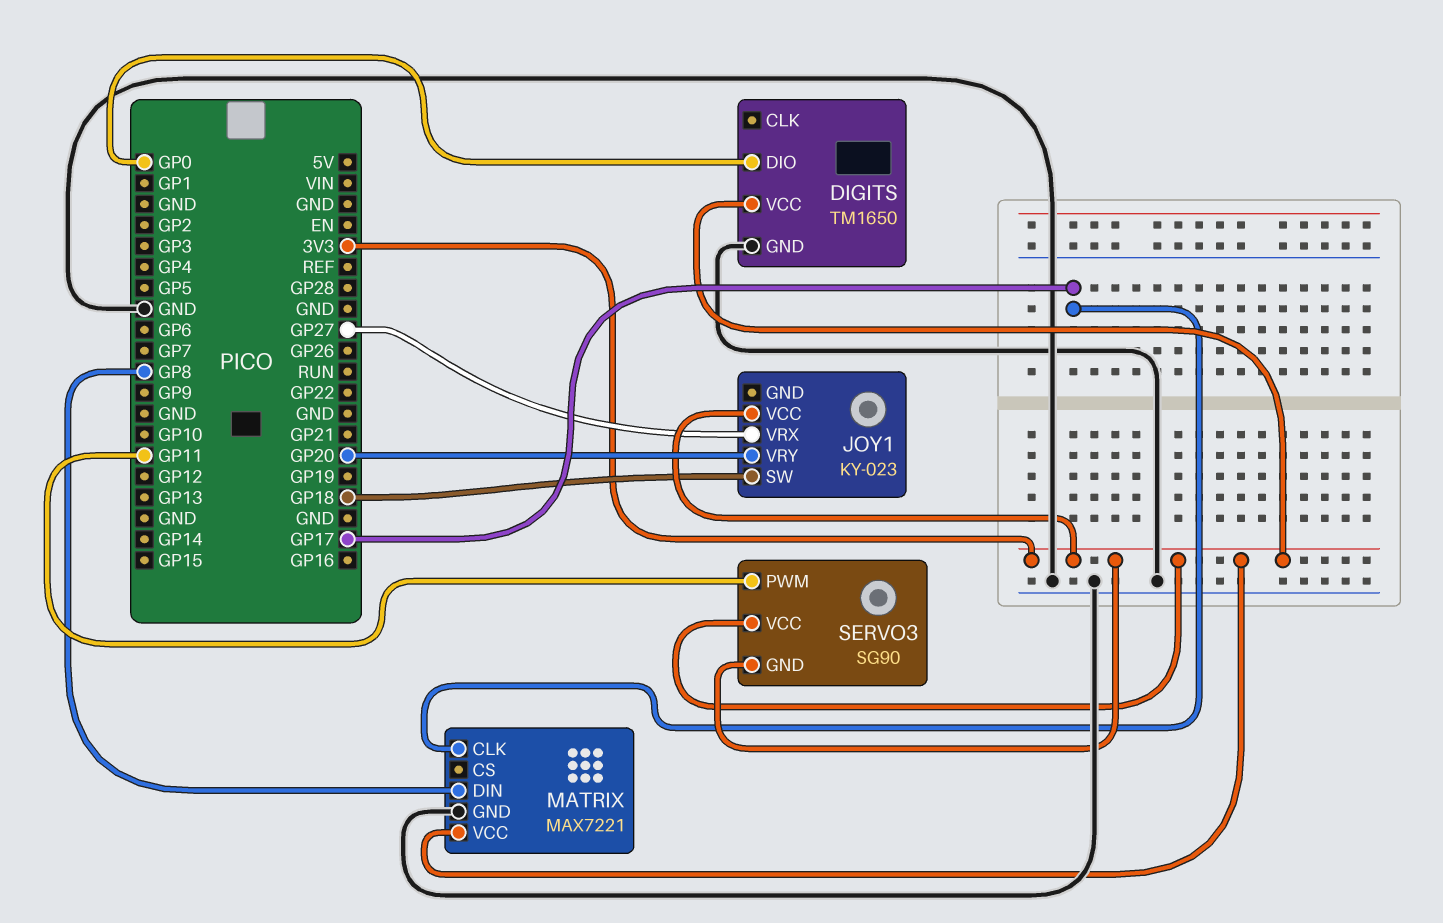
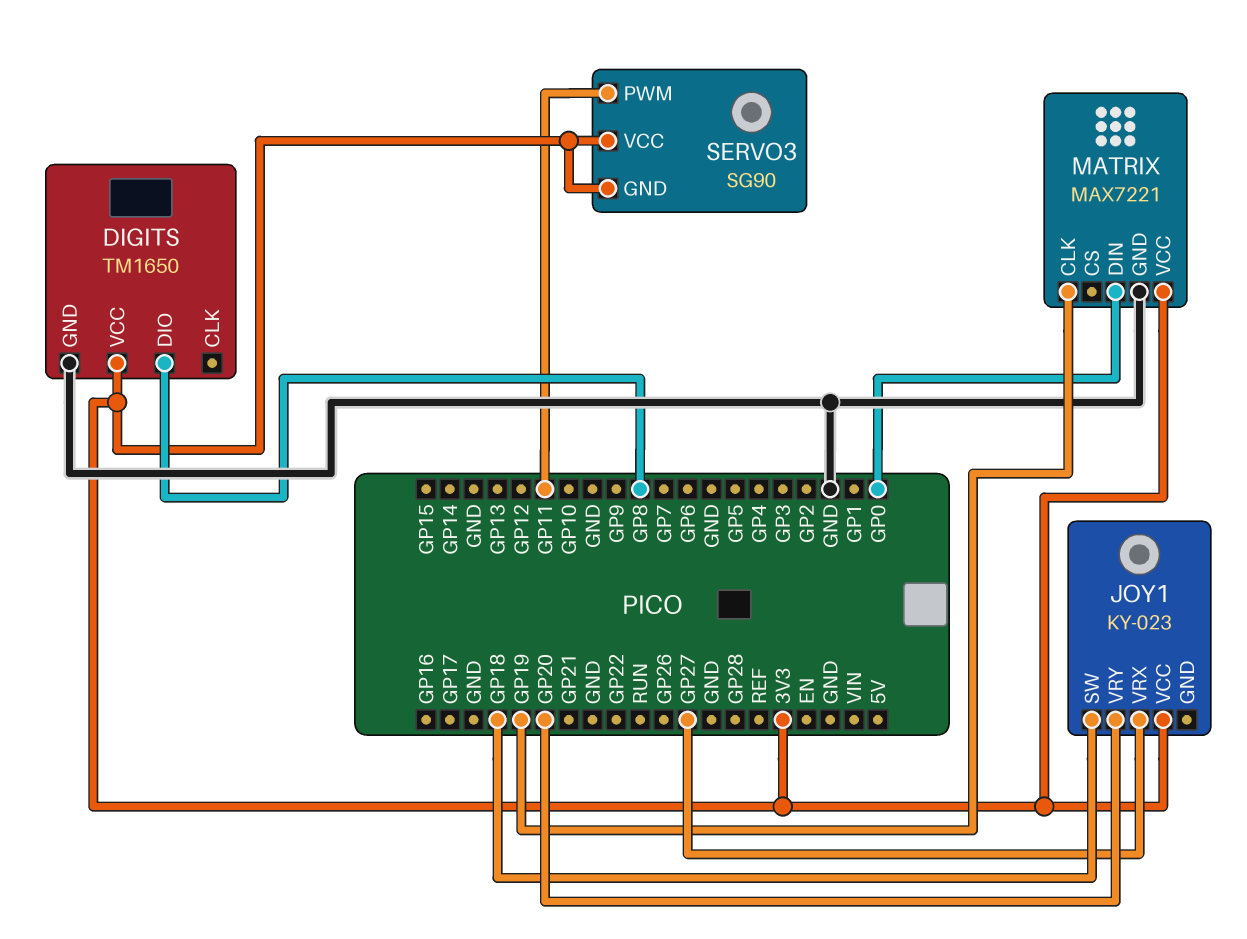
DIGITS pin DIO: GP0 -> GP8
MATRIX pin CLK: GP17 -> GP19
MATRIX pin DIN: GP8 -> GP0

